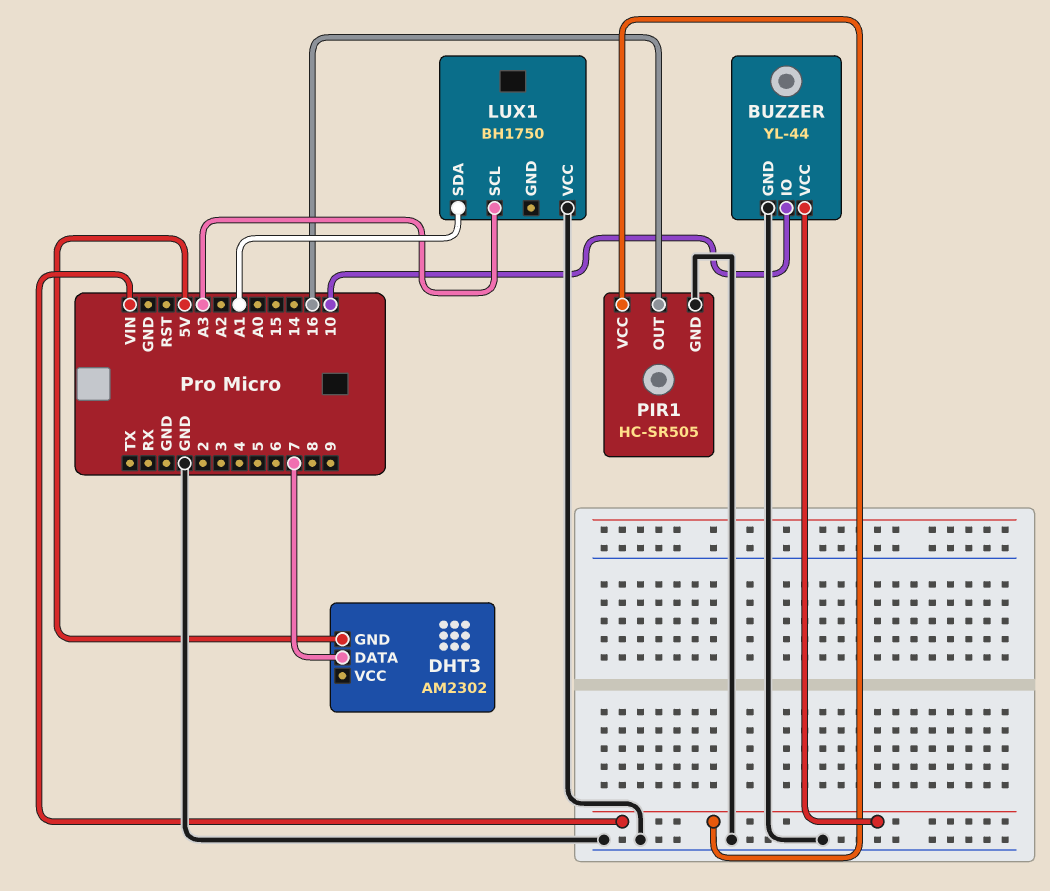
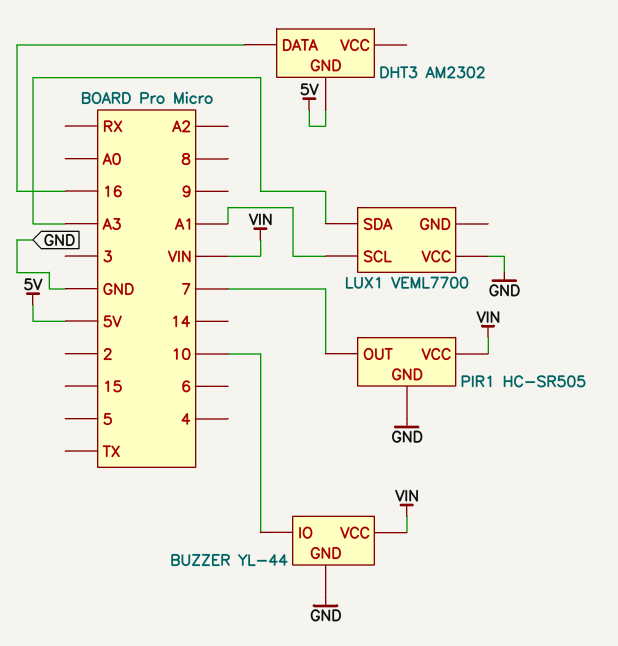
DHT3 pin DATA: 7 -> 16
LUX1: BH1750 -> VEML7700
LUX1 pin SCL: A3 -> A1
LUX1 pin SDA: A1 -> A3
PIR1 pin OUT: 16 -> 7

